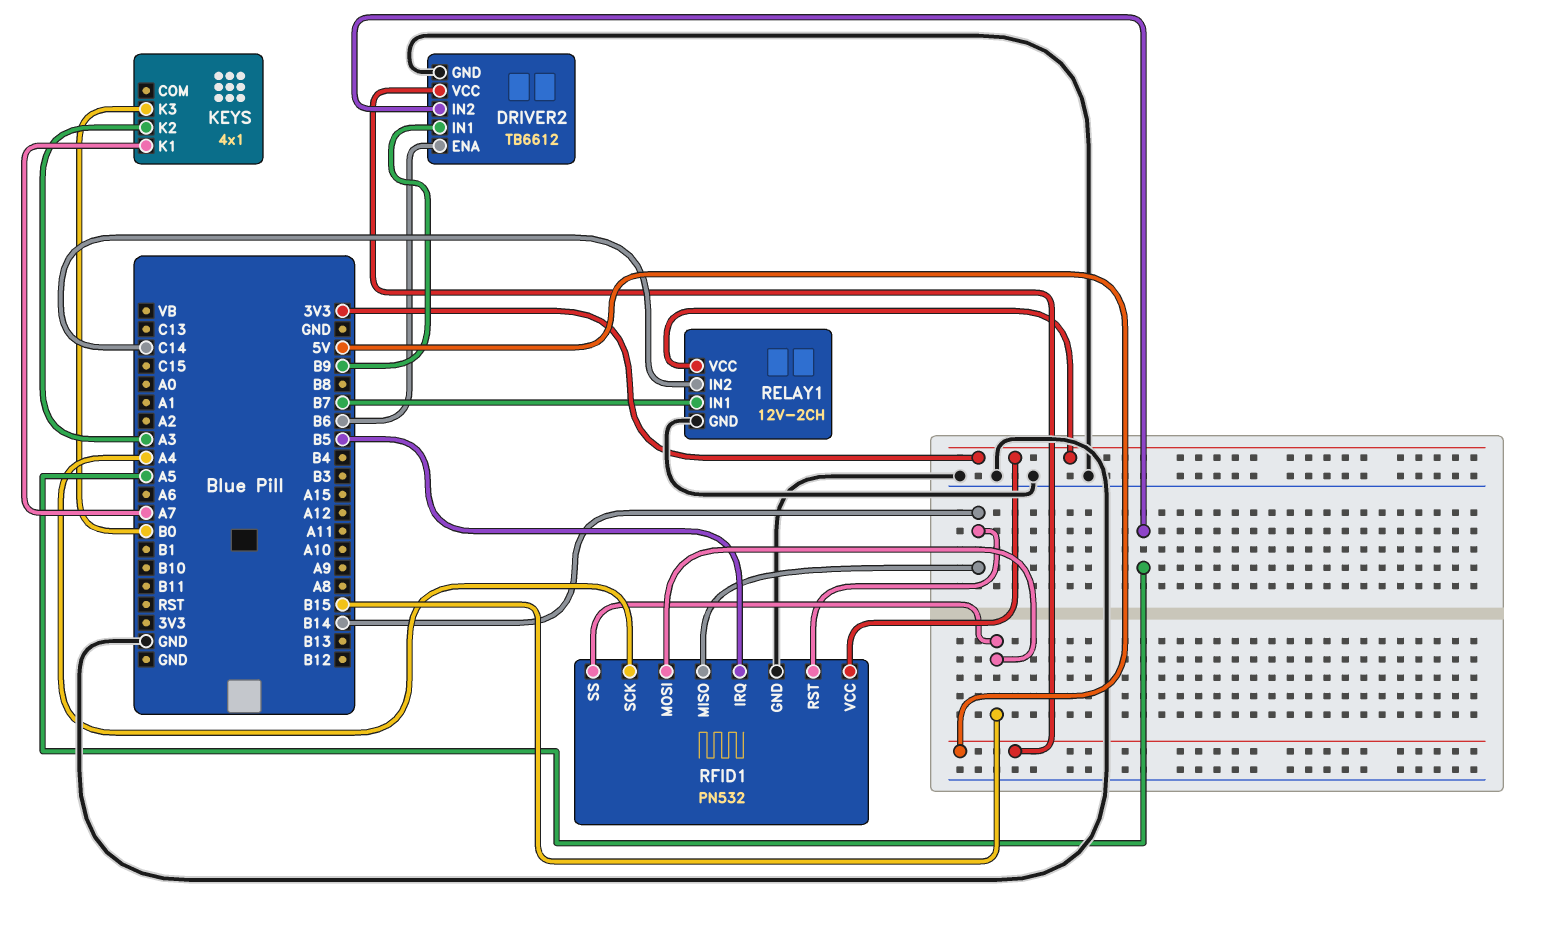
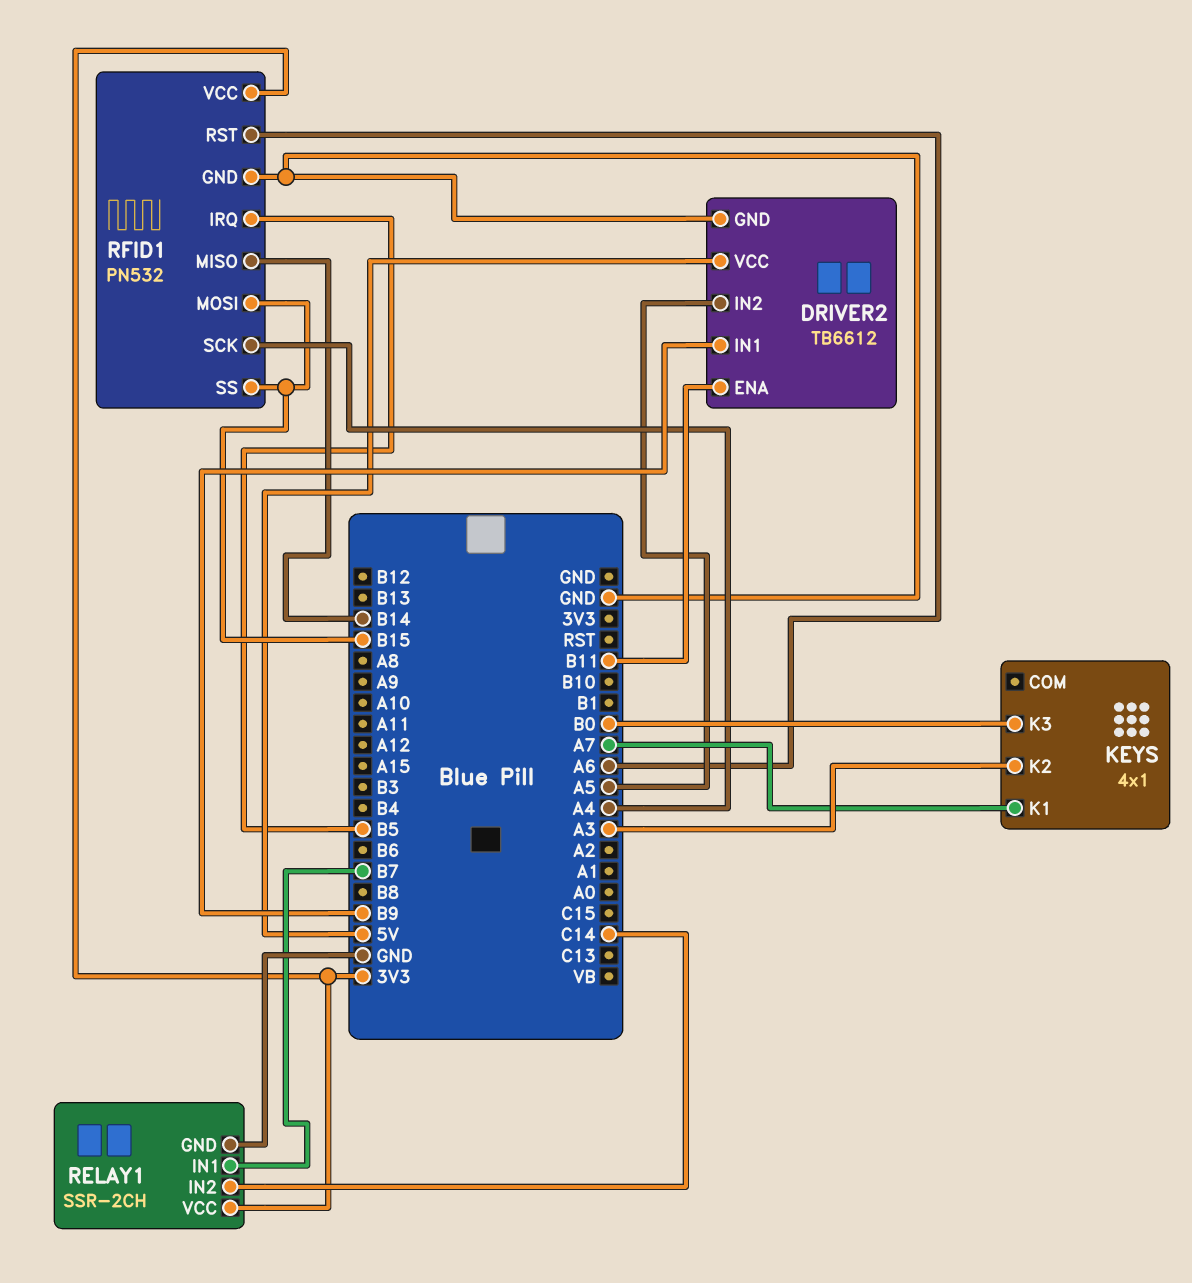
DRIVER2 pin ENA: B6 -> B11
RELAY1: 12V-2CH -> SSR-2CH
RFID1 pin RST: B14 -> A6

